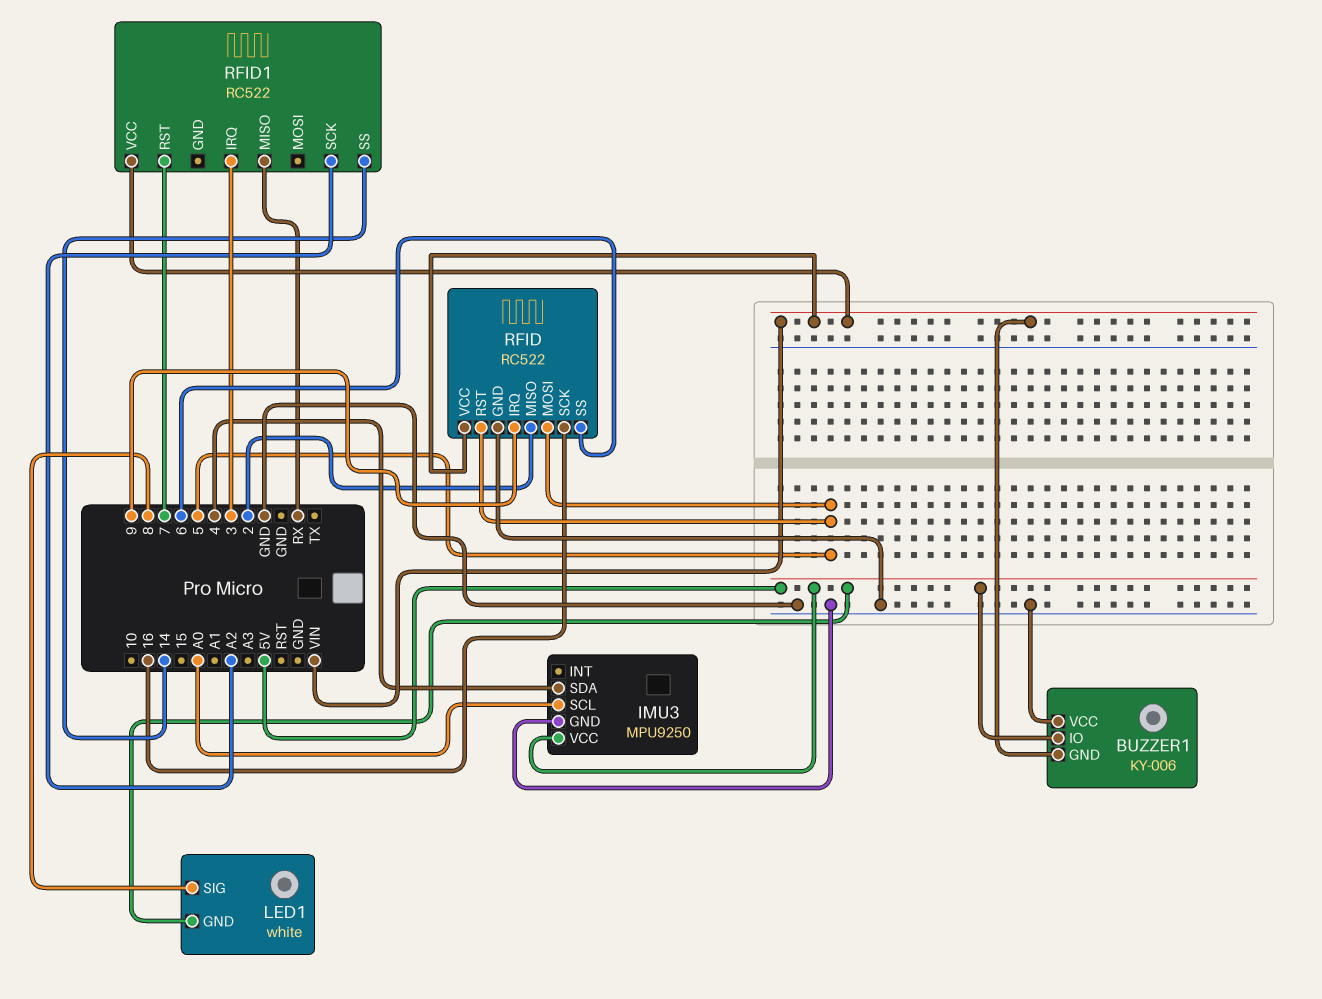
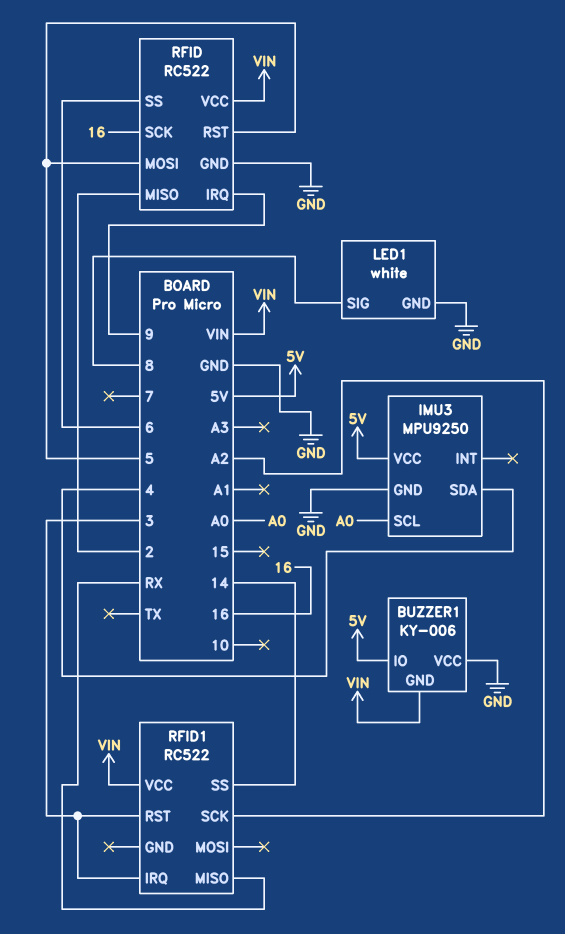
LED1 pin GND: 5V -> GND
RFID1 pin RST: 7 -> 3

